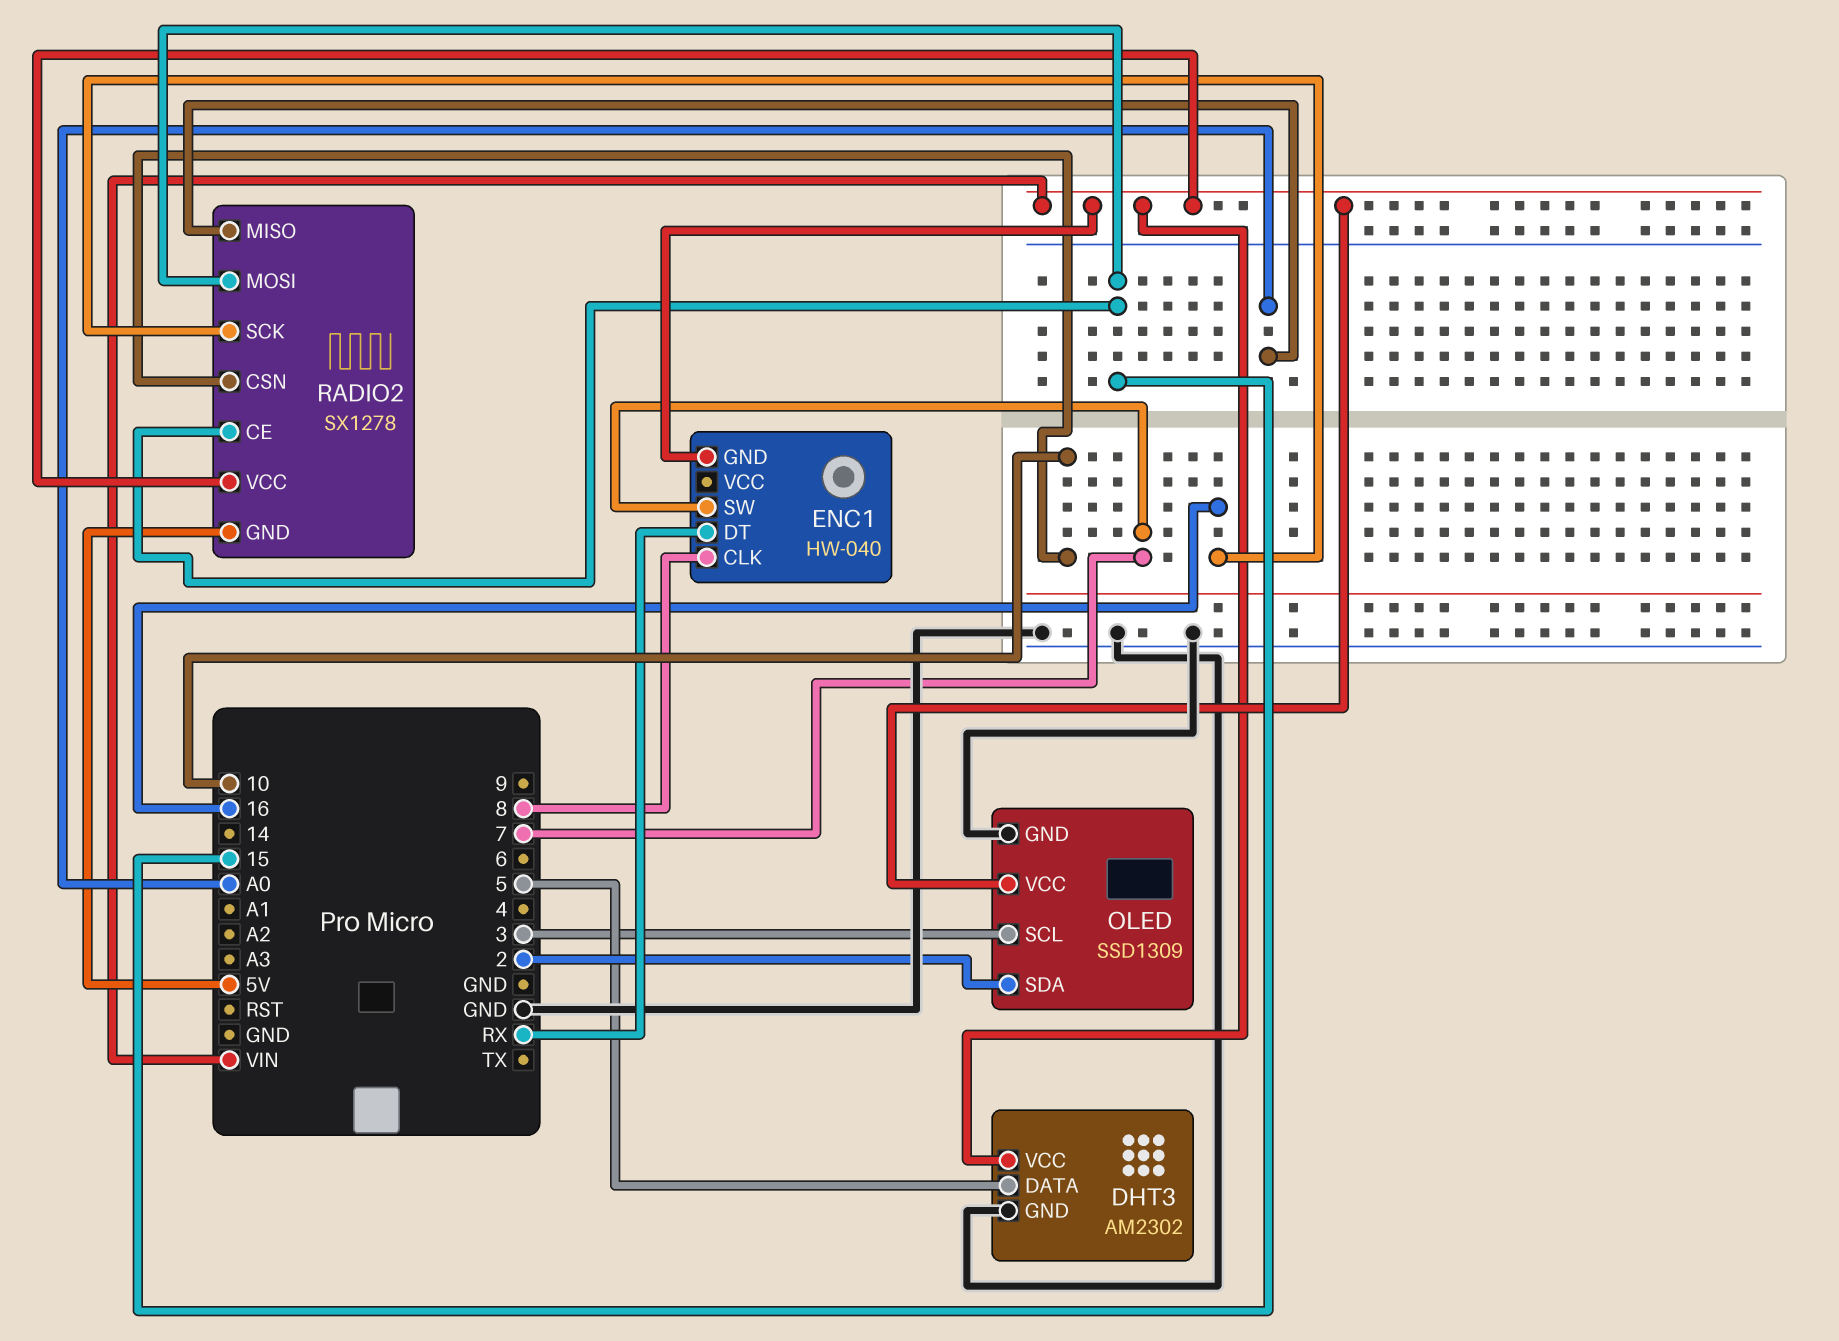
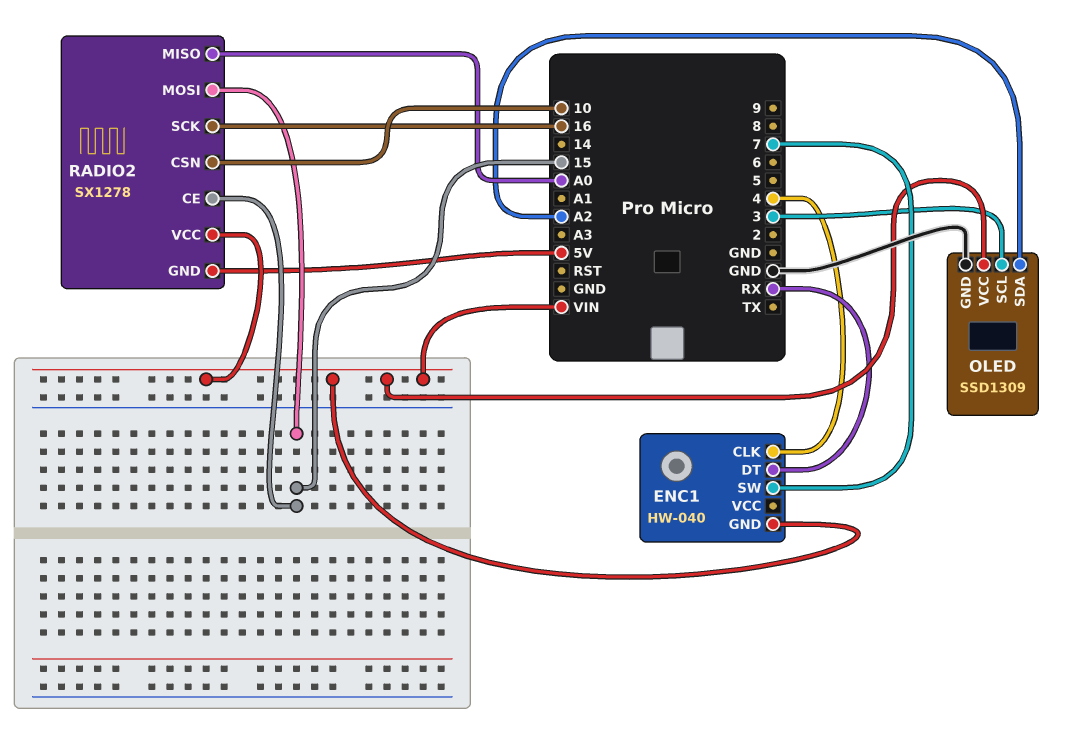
DHT3: AM2302 -> none
DHT3 pin DATA: 5 -> none
DHT3 pin GND: GND -> none
DHT3 pin VCC: VIN -> none
ENC1 pin CLK: 8 -> 4
OLED pin SDA: 2 -> A2

